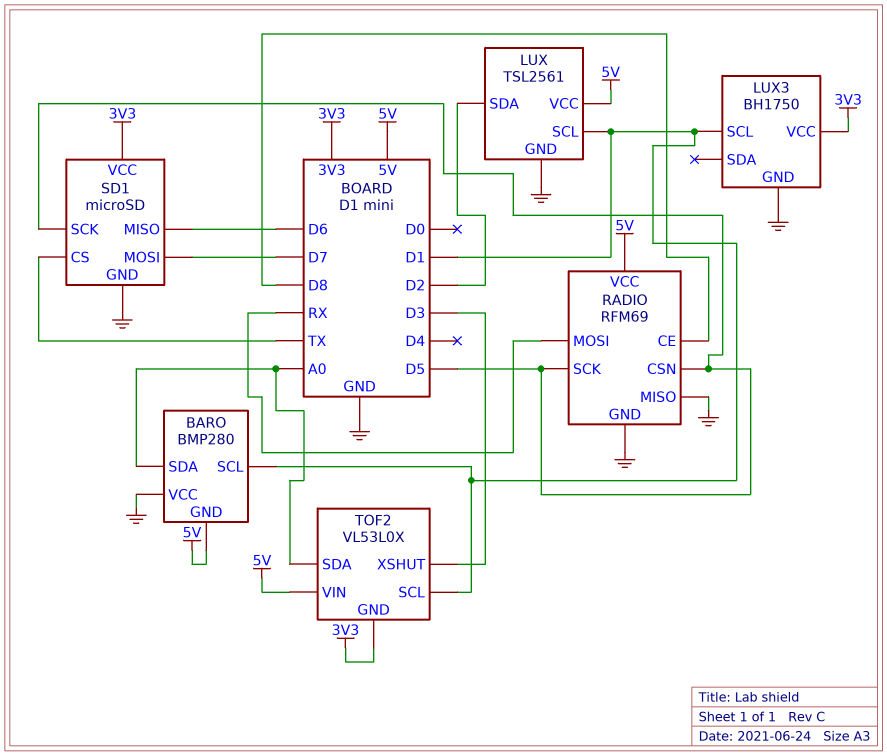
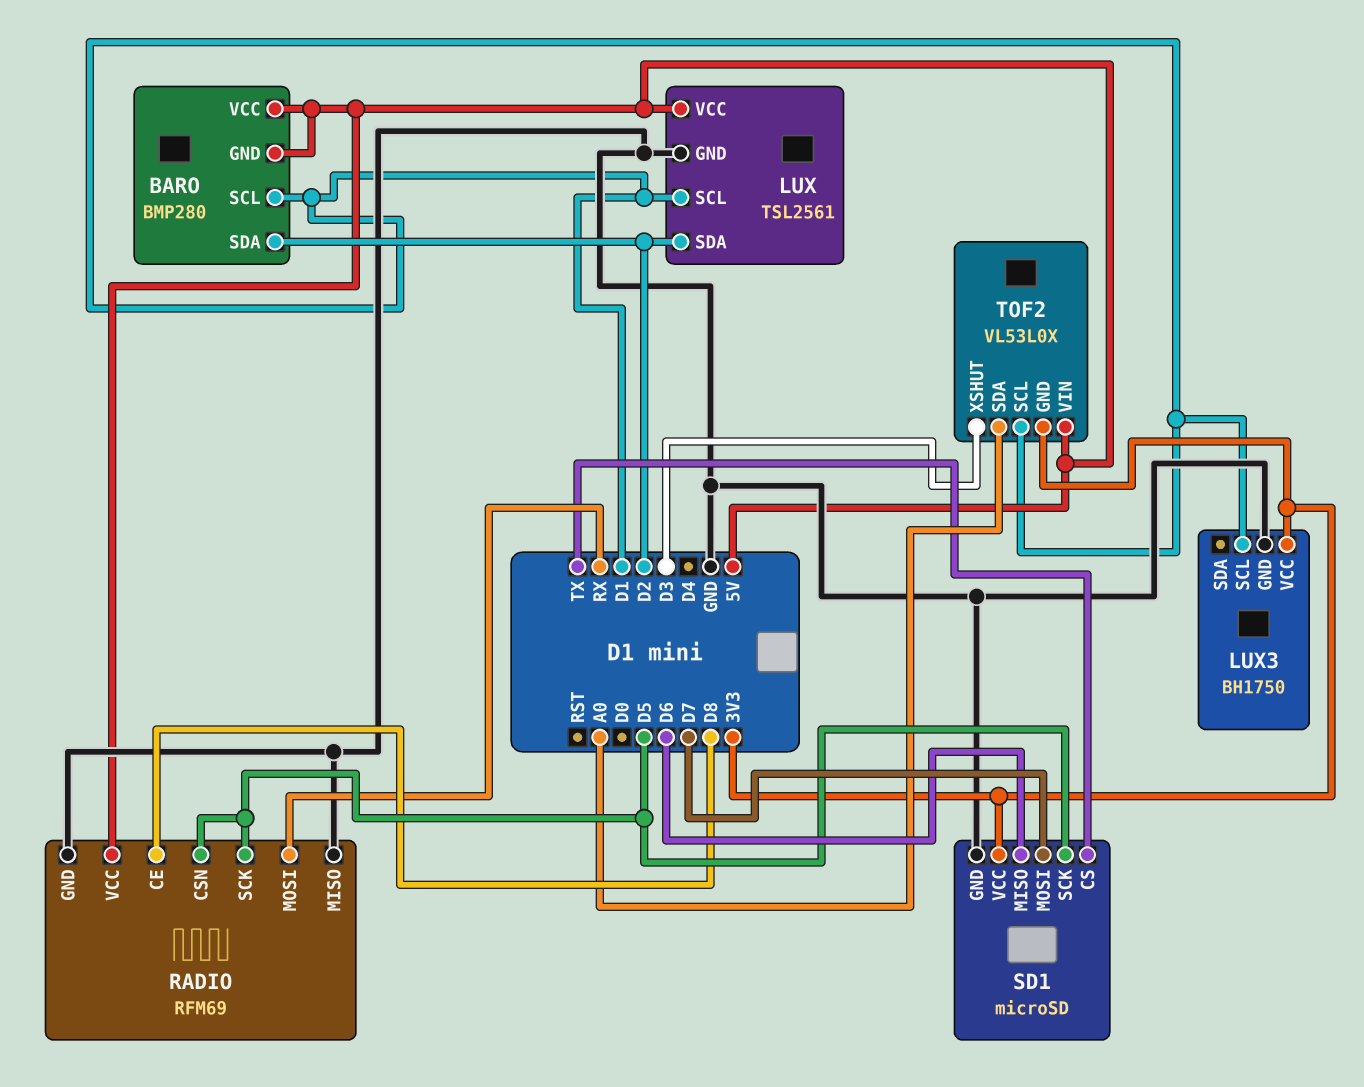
BARO pin SDA: A0 -> D2
BARO pin VCC: GND -> 5V

